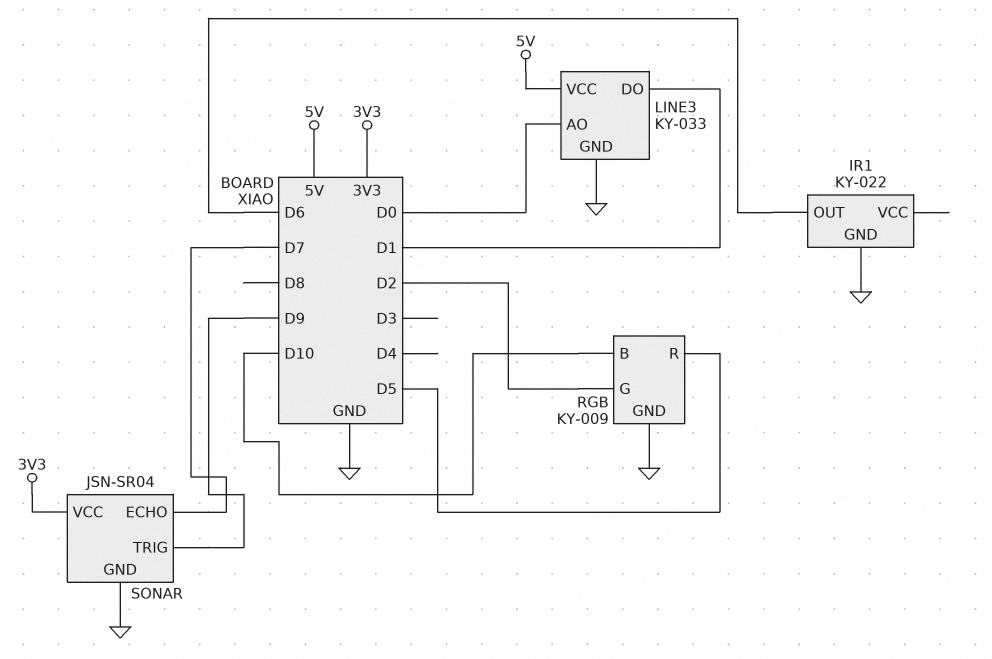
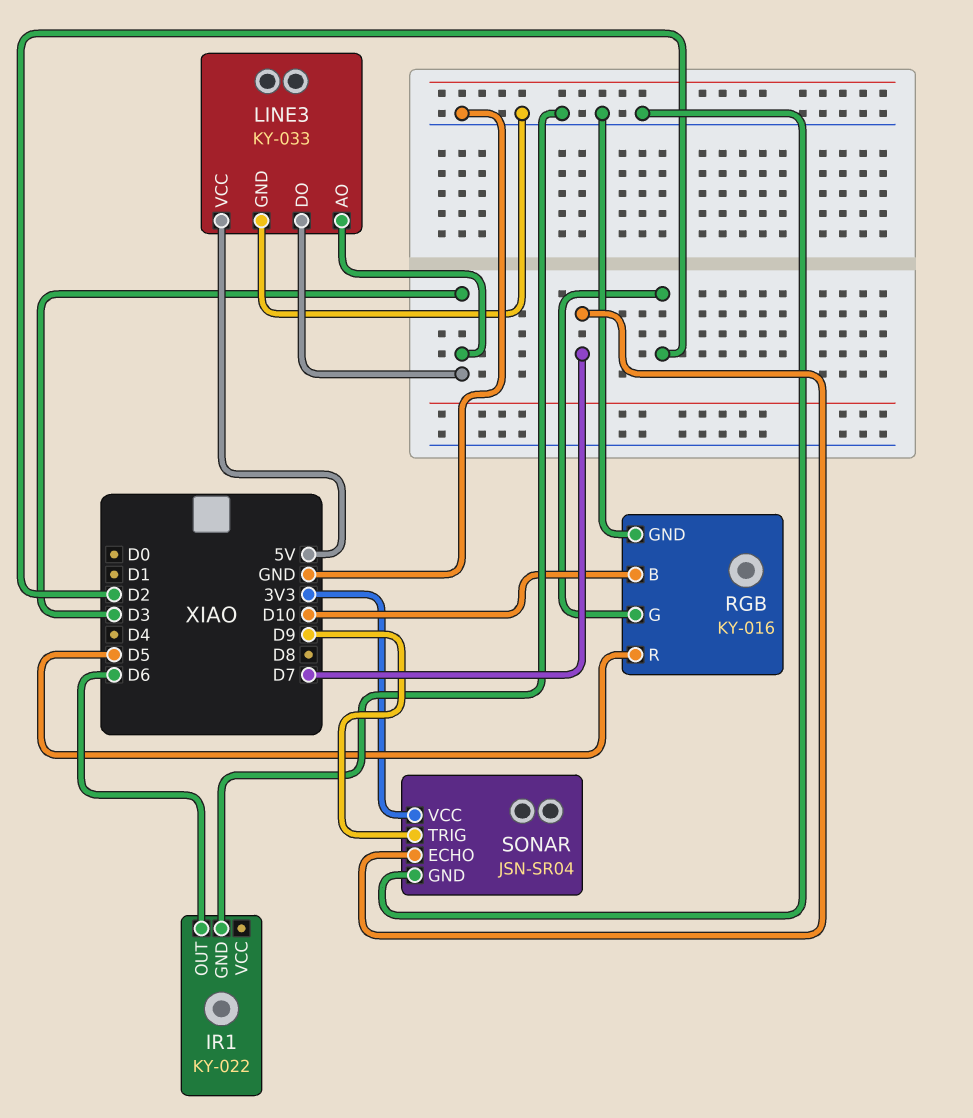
LINE3 pin AO: D0 -> D3
LINE3 pin DO: D1 -> D3
RGB: KY-009 -> KY-016

